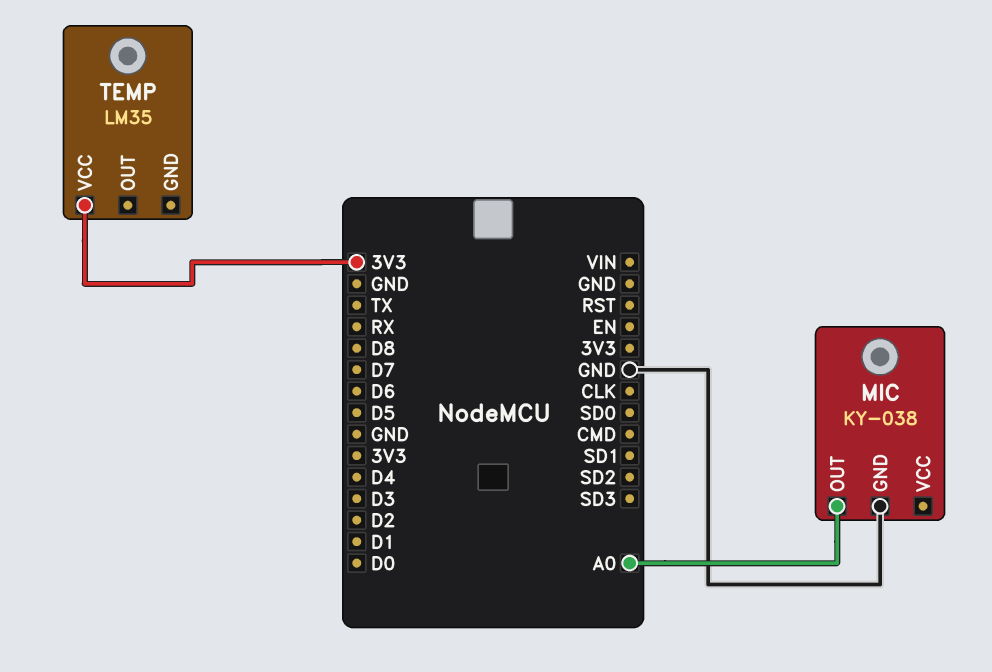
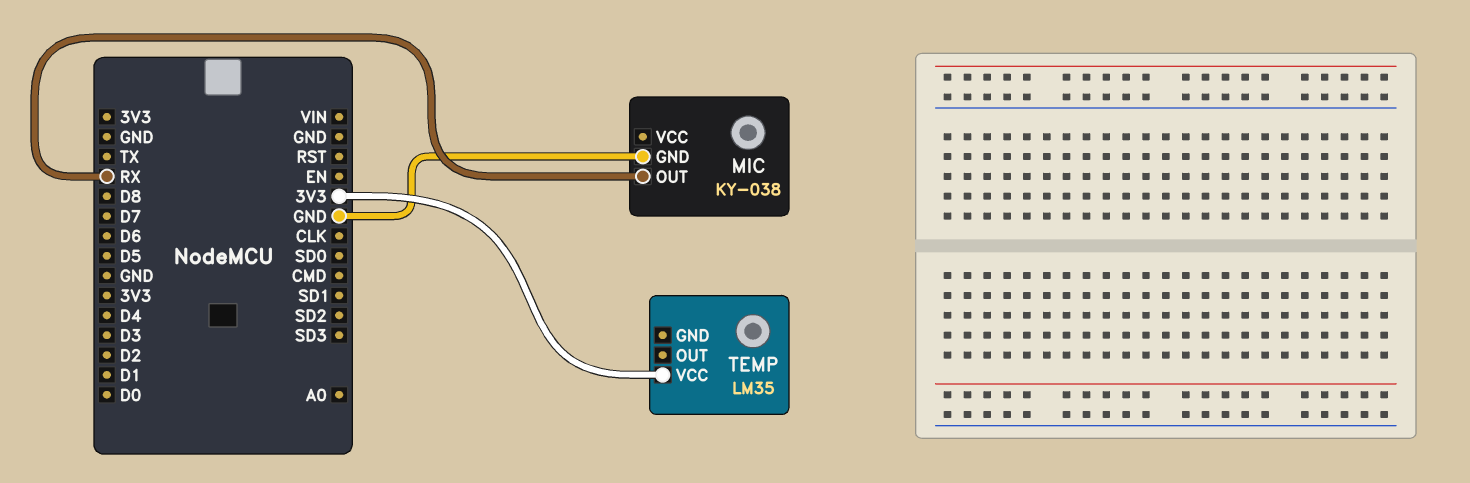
MIC pin OUT: A0 -> RX

